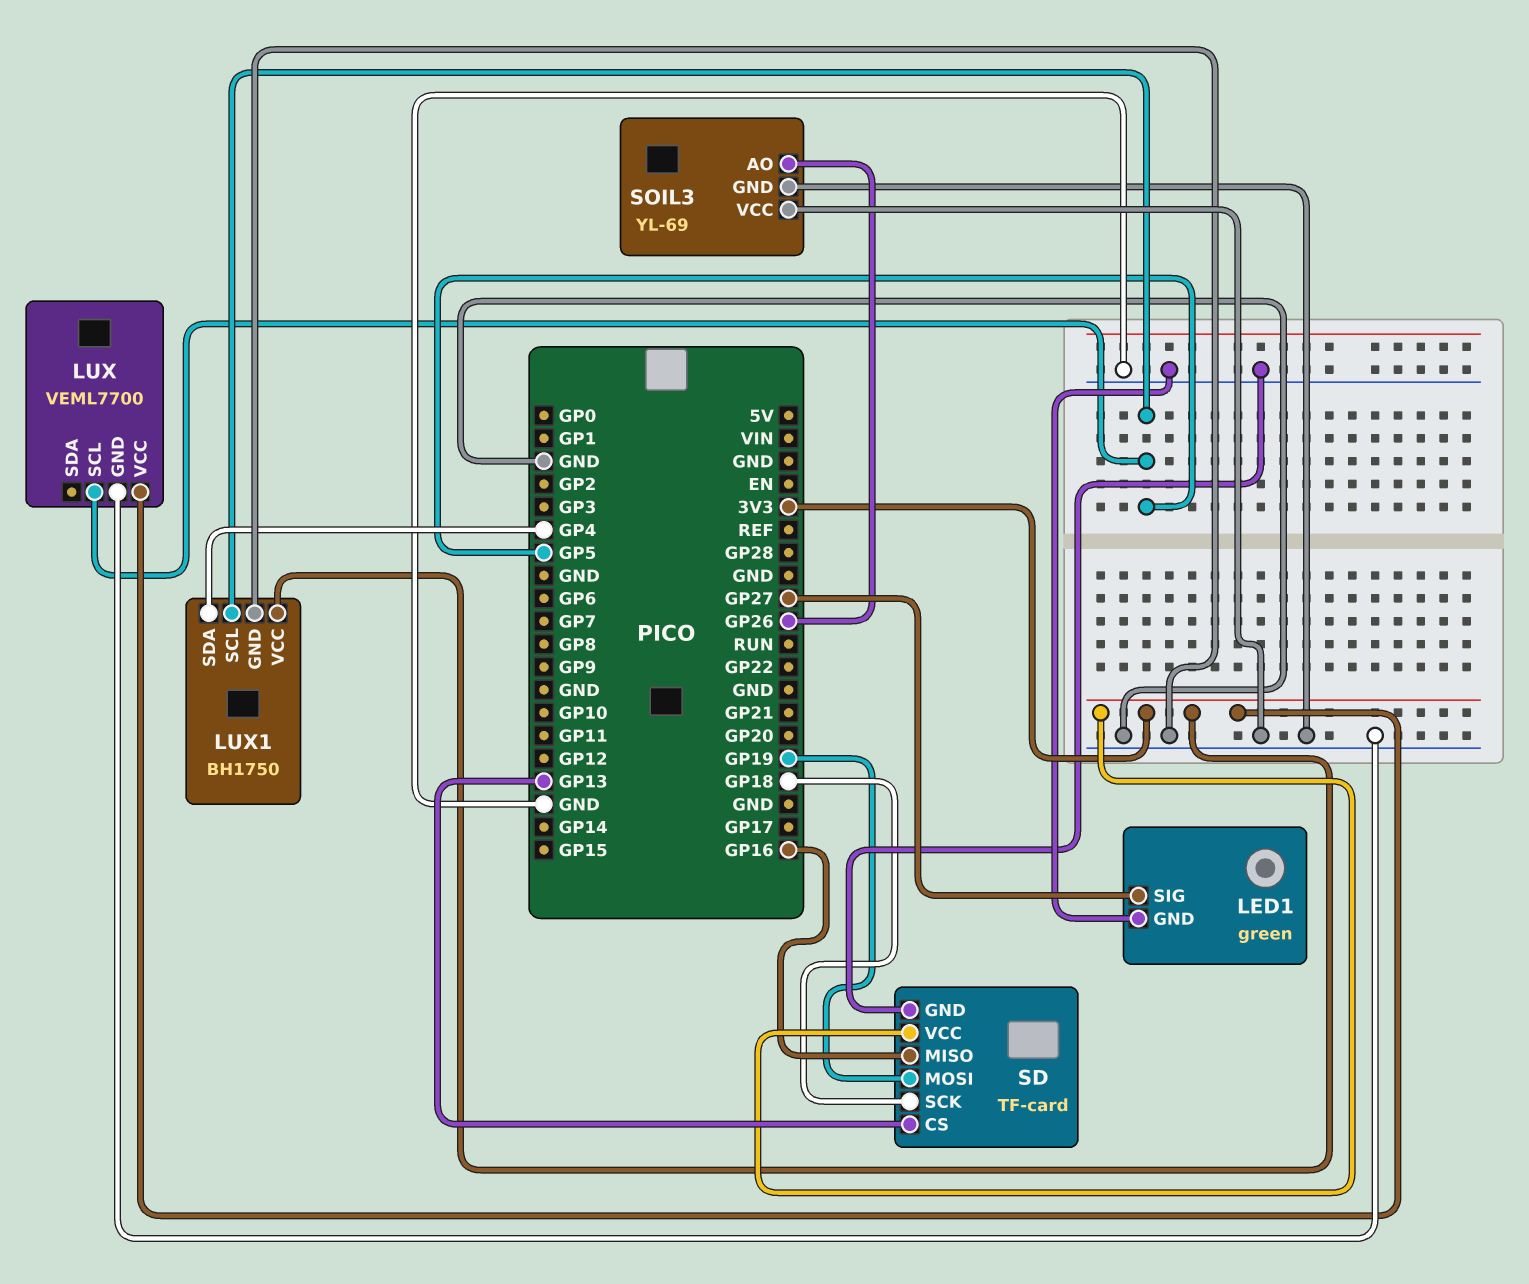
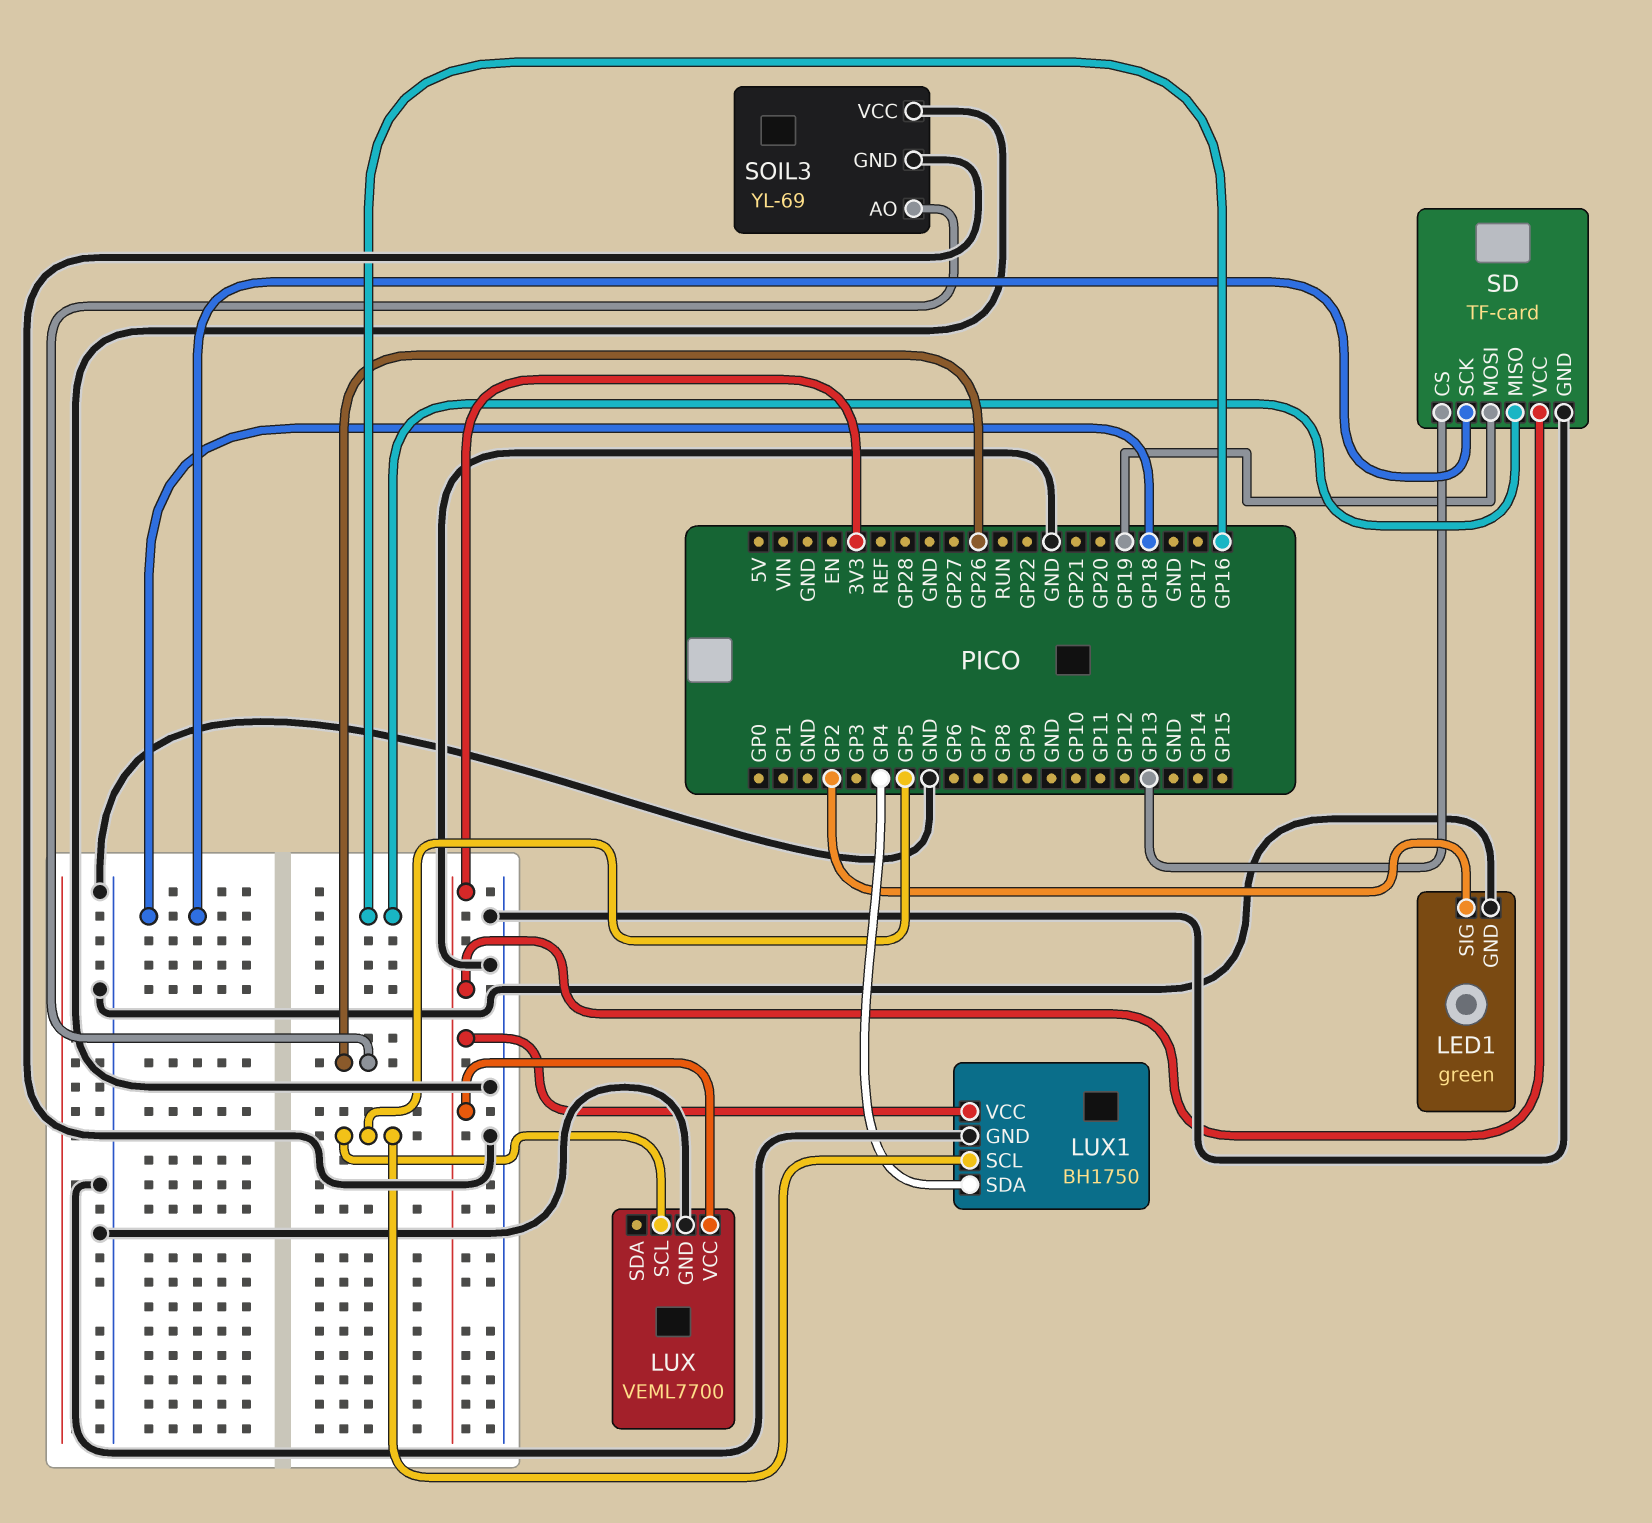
LED1 pin SIG: GP27 -> GP2

